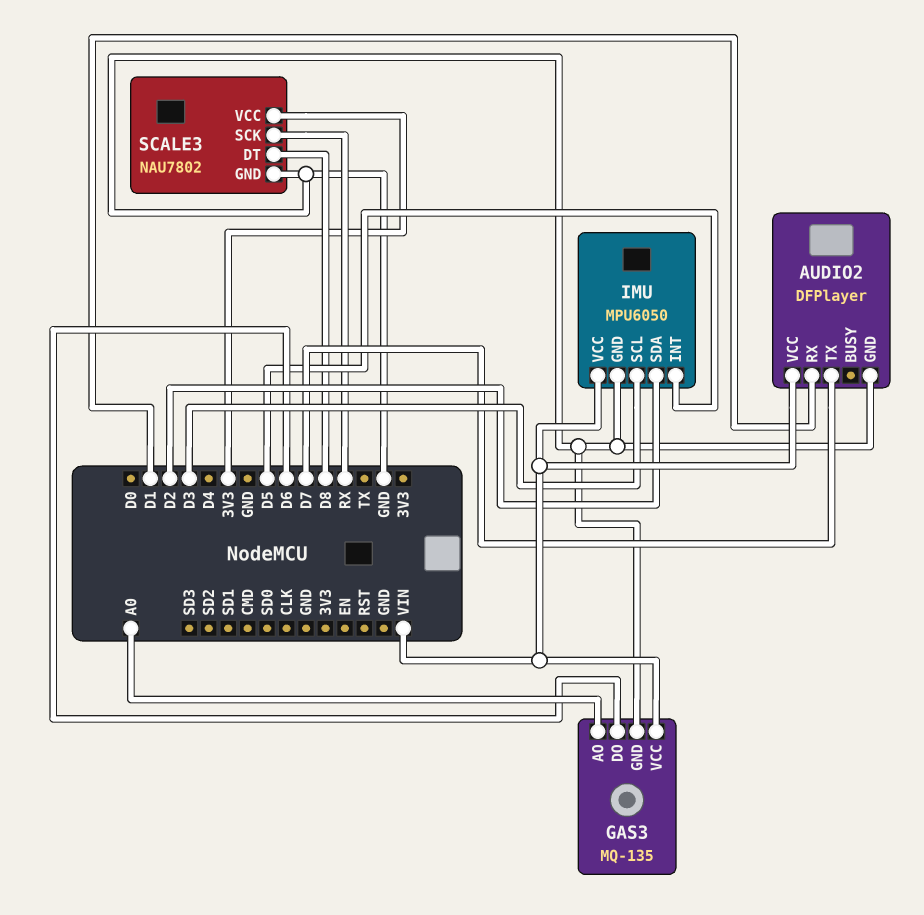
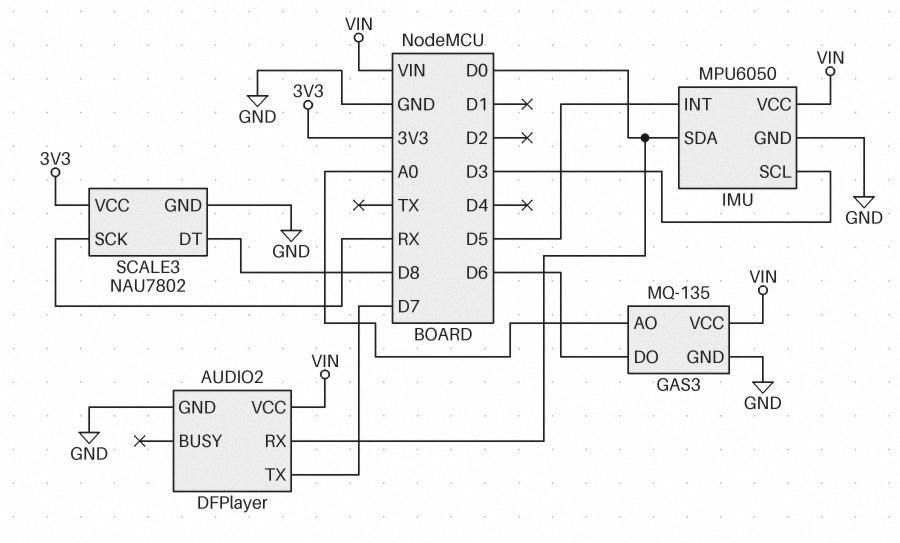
AUDIO2 pin RX: D1 -> D0
IMU pin SDA: D2 -> D0

